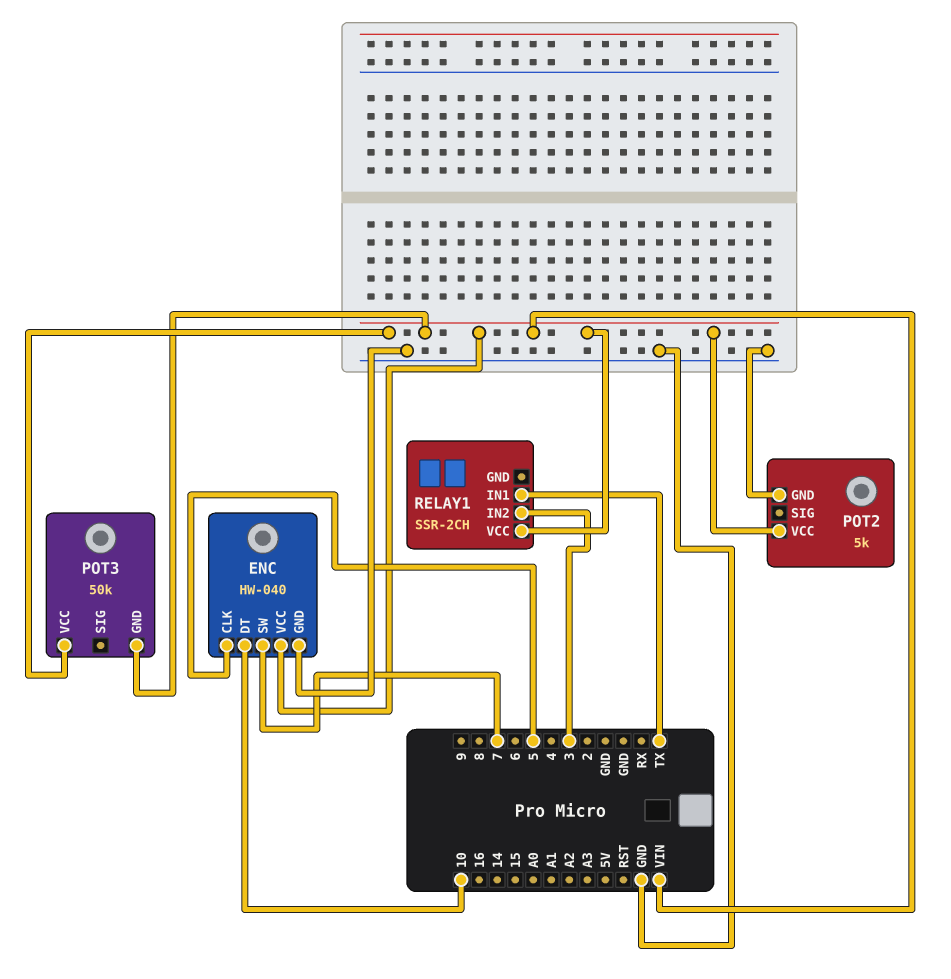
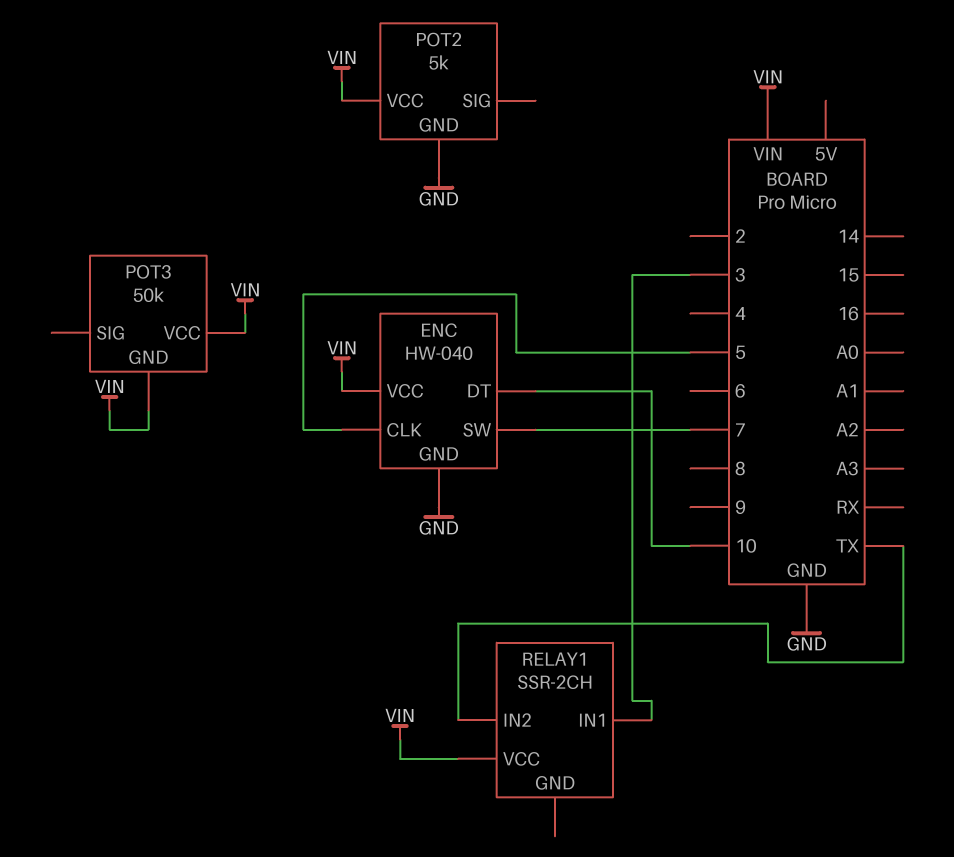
RELAY1 pin IN1: TX -> 3
RELAY1 pin IN2: 3 -> TX

